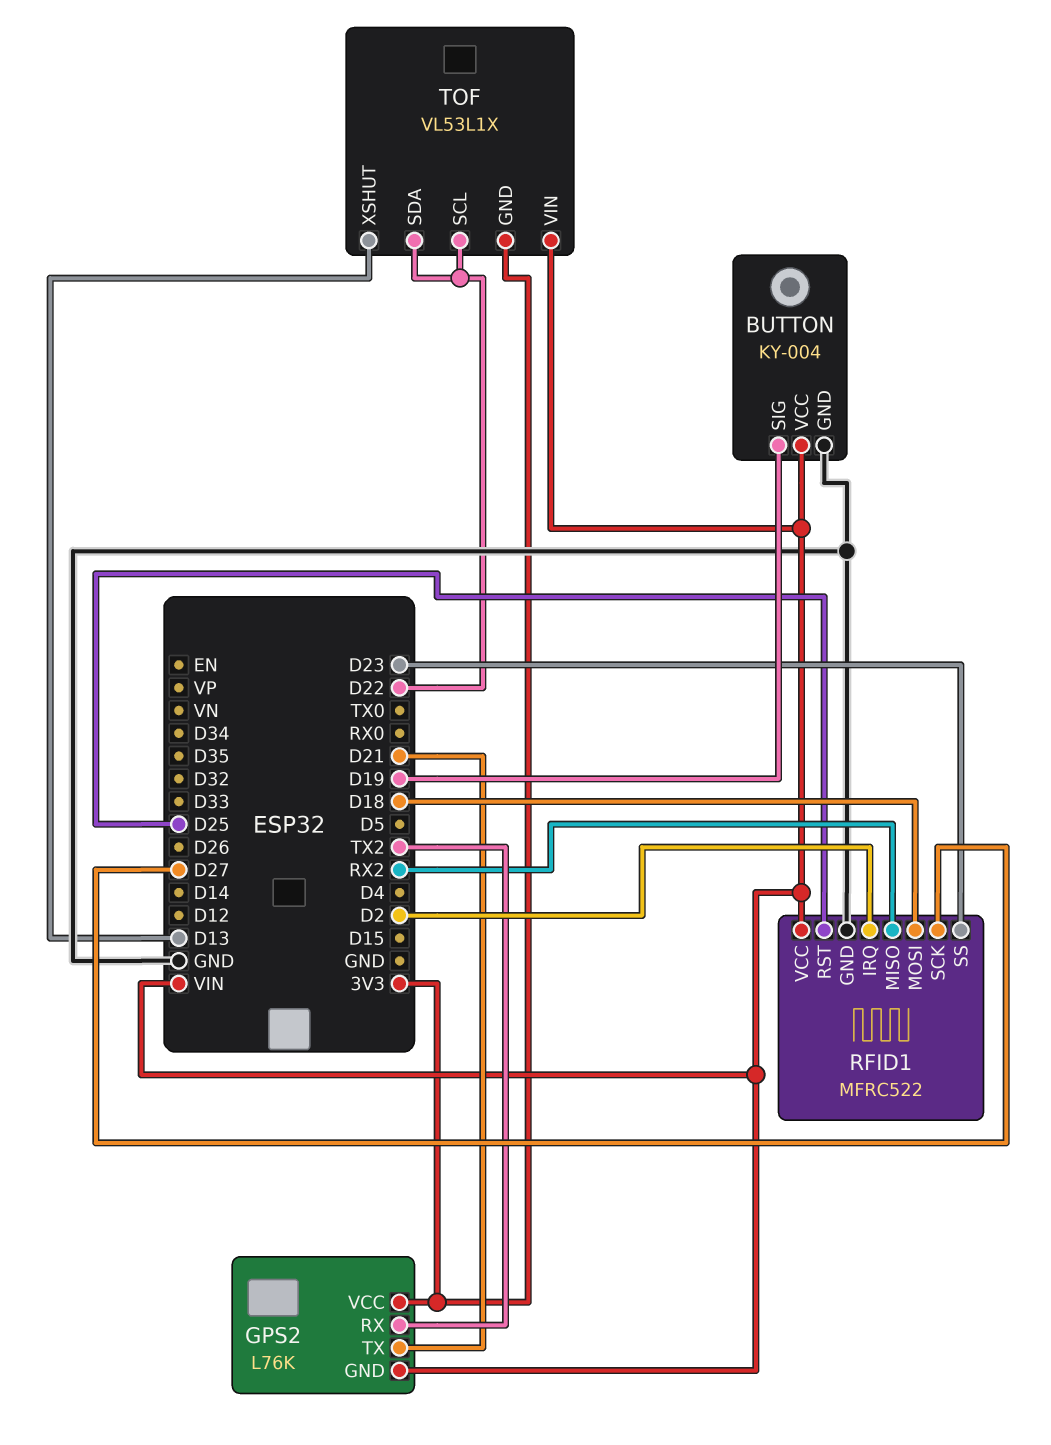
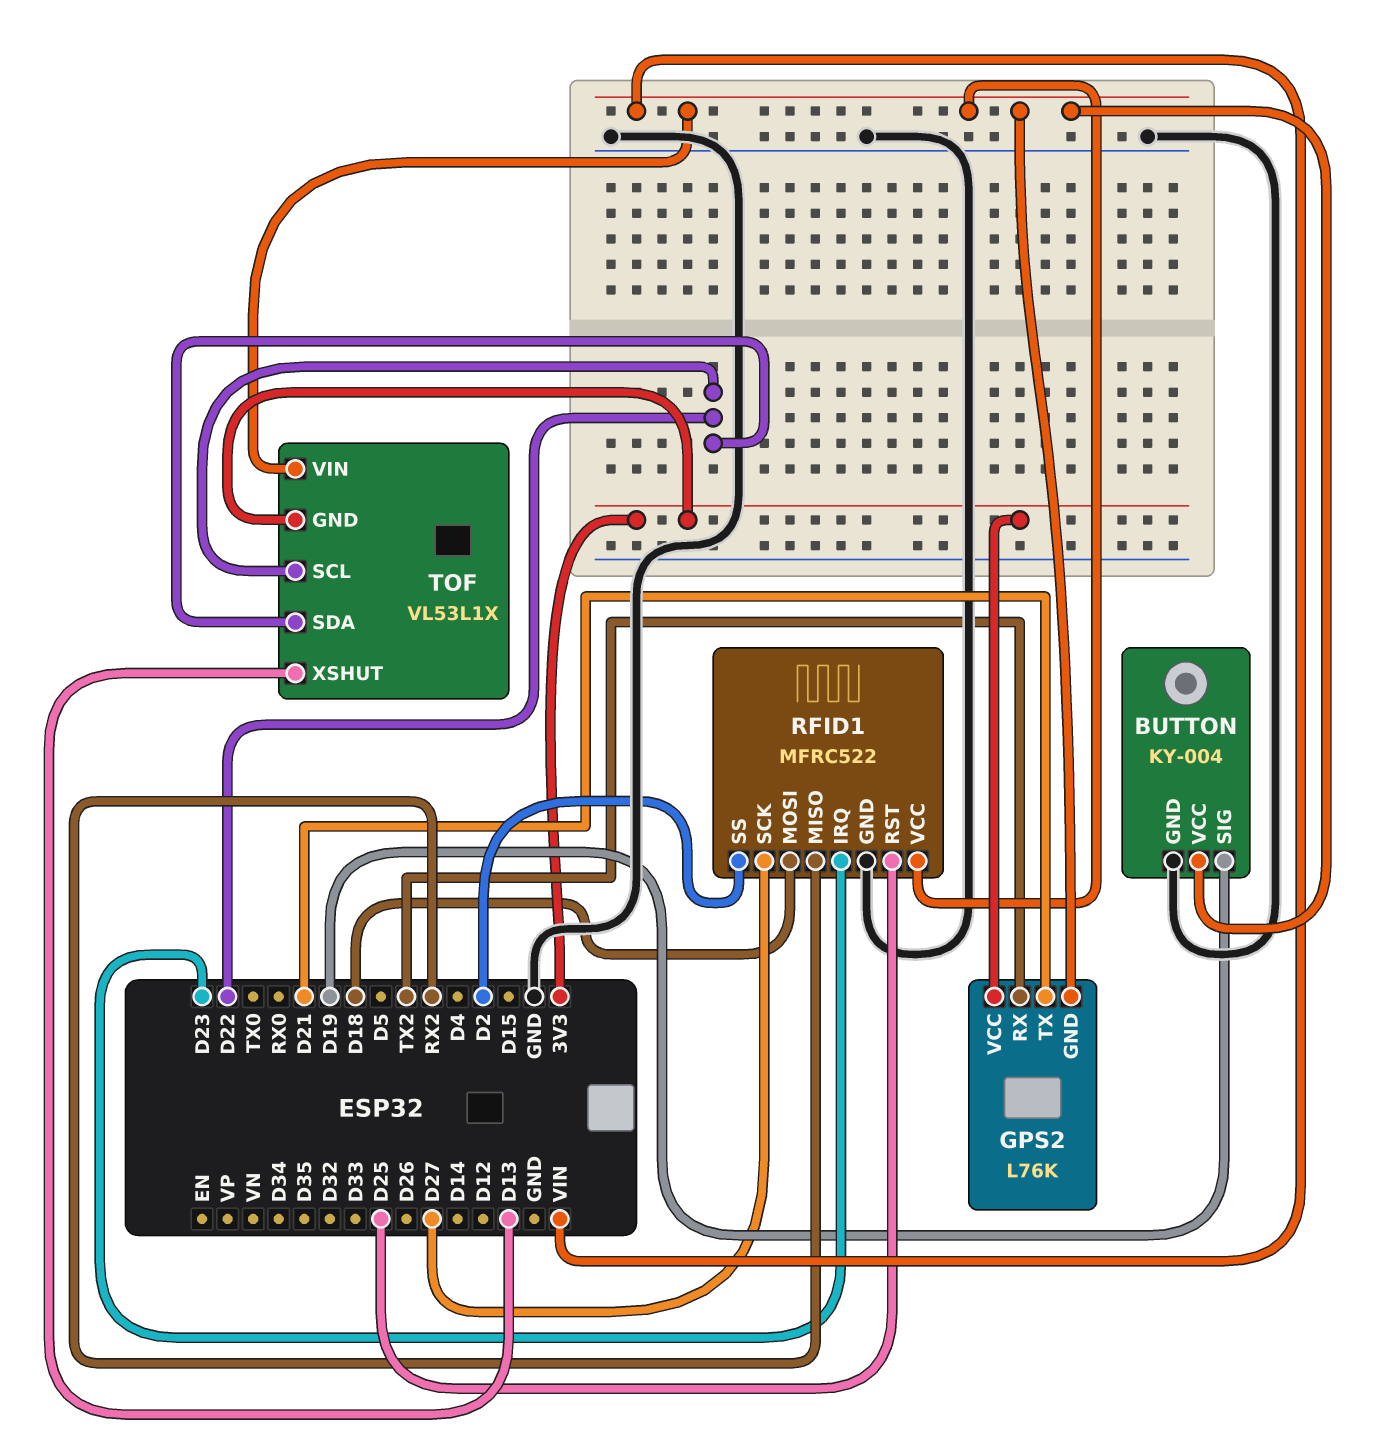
RFID1 pin IRQ: D2 -> D23
RFID1 pin SS: D23 -> D2

